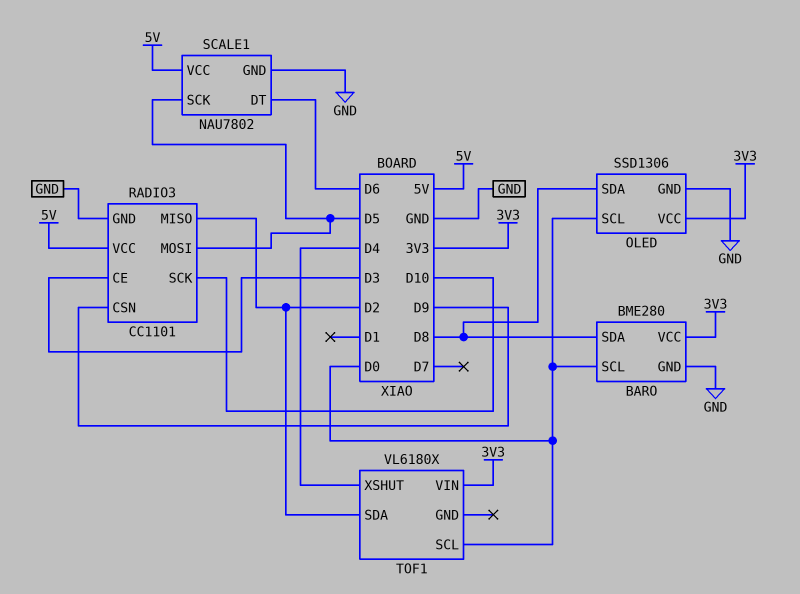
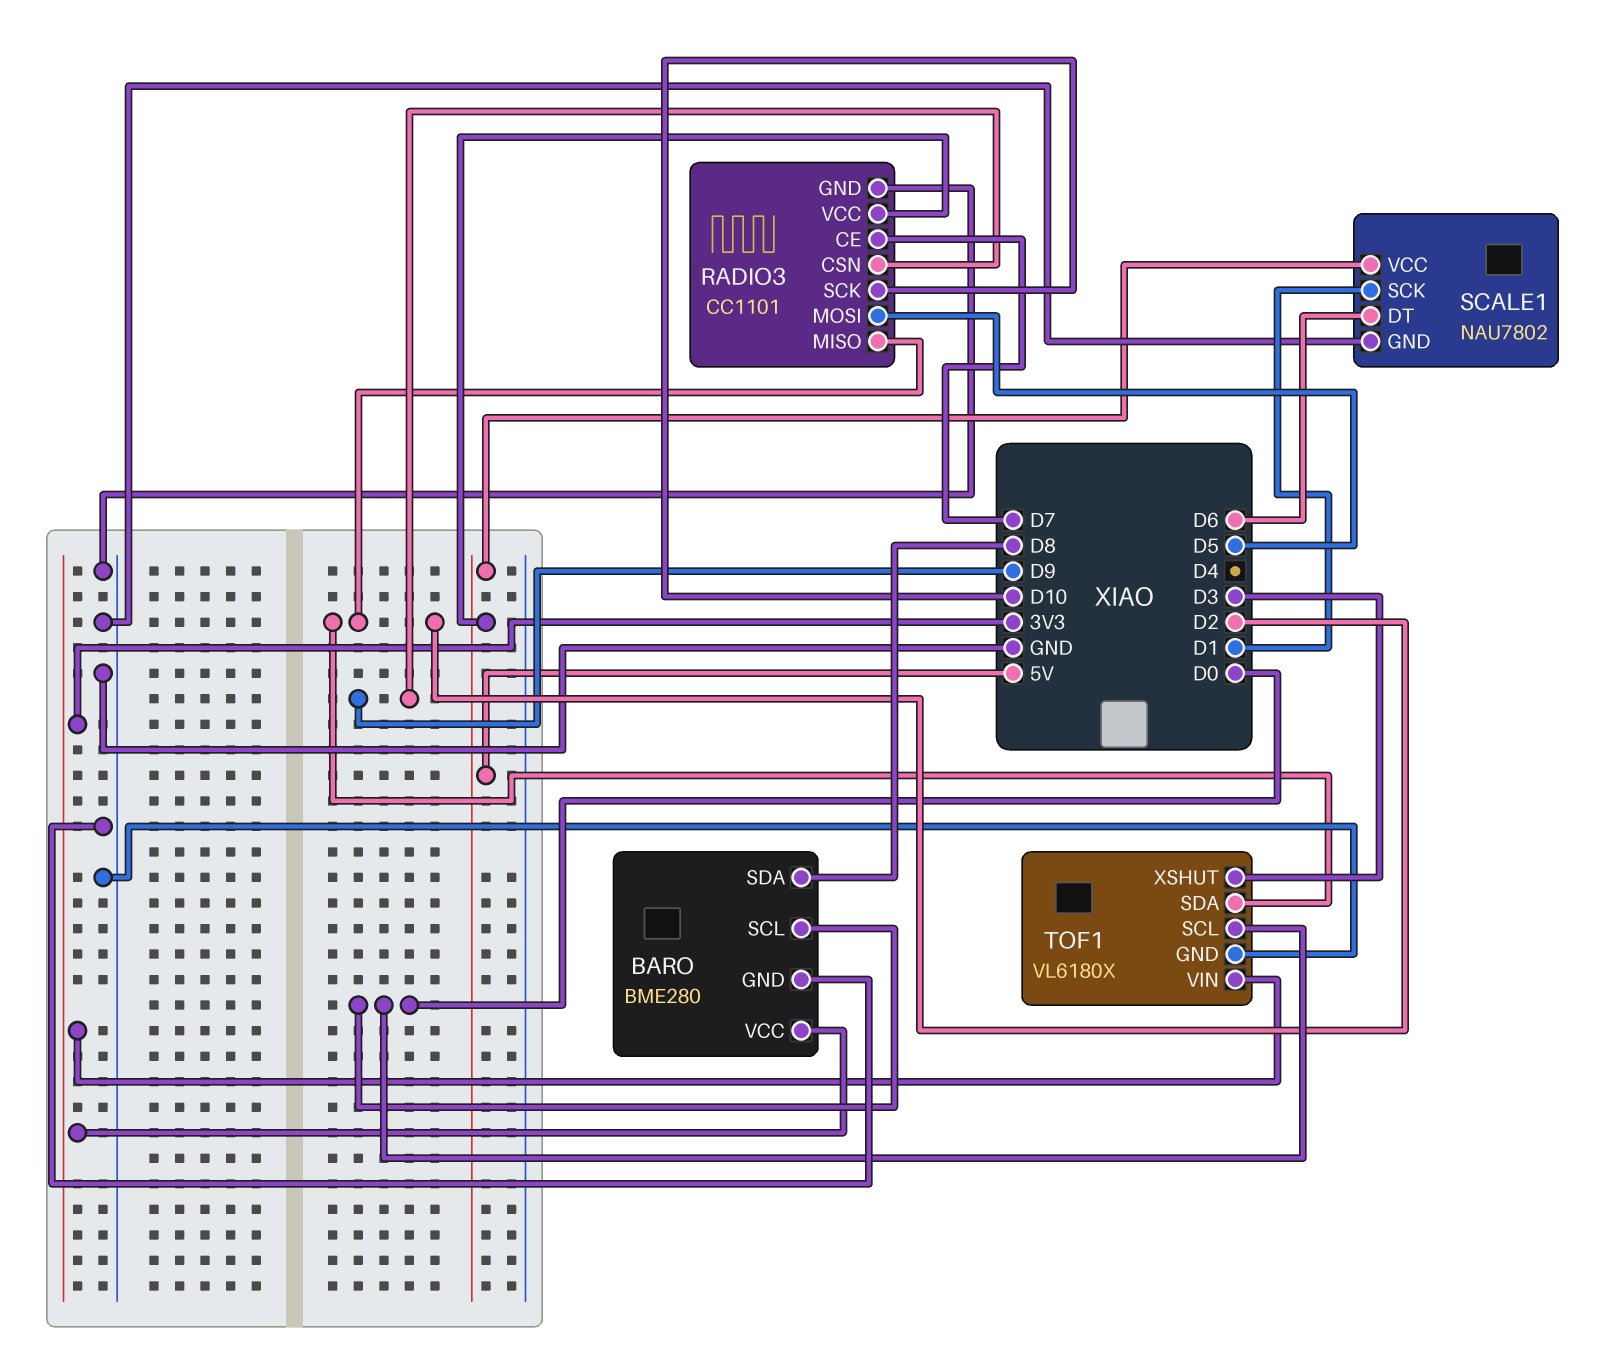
OLED: SSD1306 -> none
OLED pin GND: GND -> none
OLED pin SCL: D0 -> none
OLED pin SDA: D8 -> none
OLED pin VCC: 3V3 -> none
RADIO3 pin CE: D3 -> D7
SCALE1 pin SCK: D5 -> D1
TOF1 pin GND: none -> GND
TOF1 pin XSHUT: D4 -> D3

